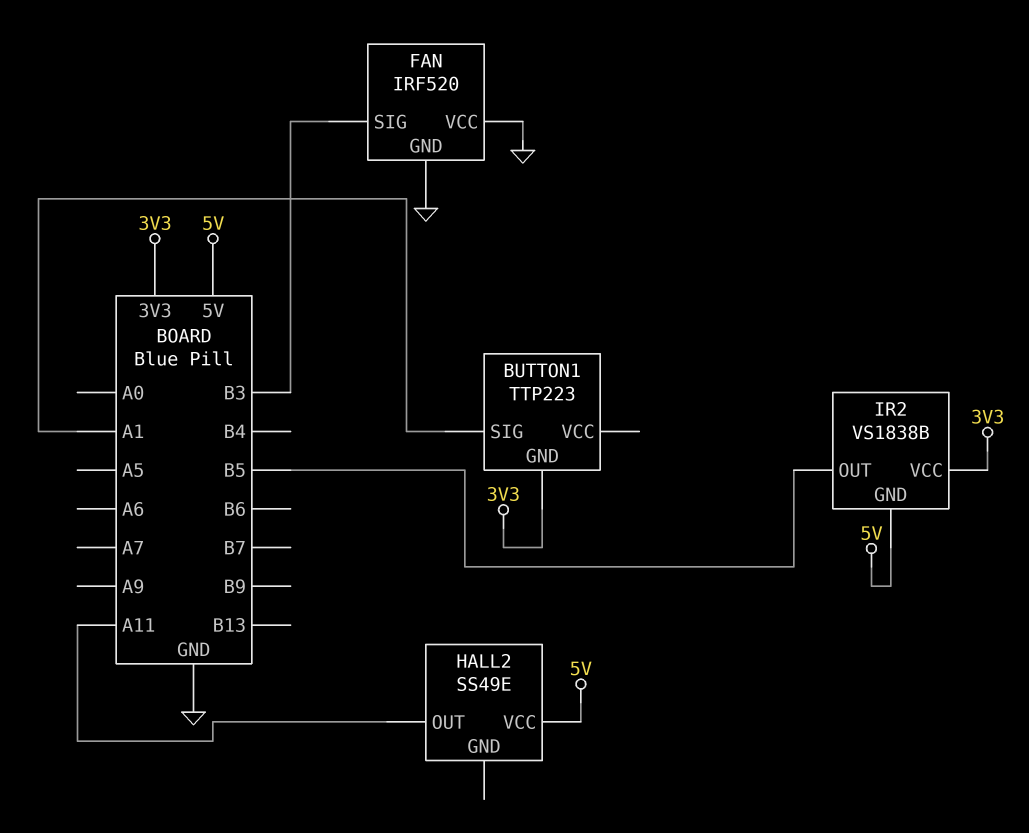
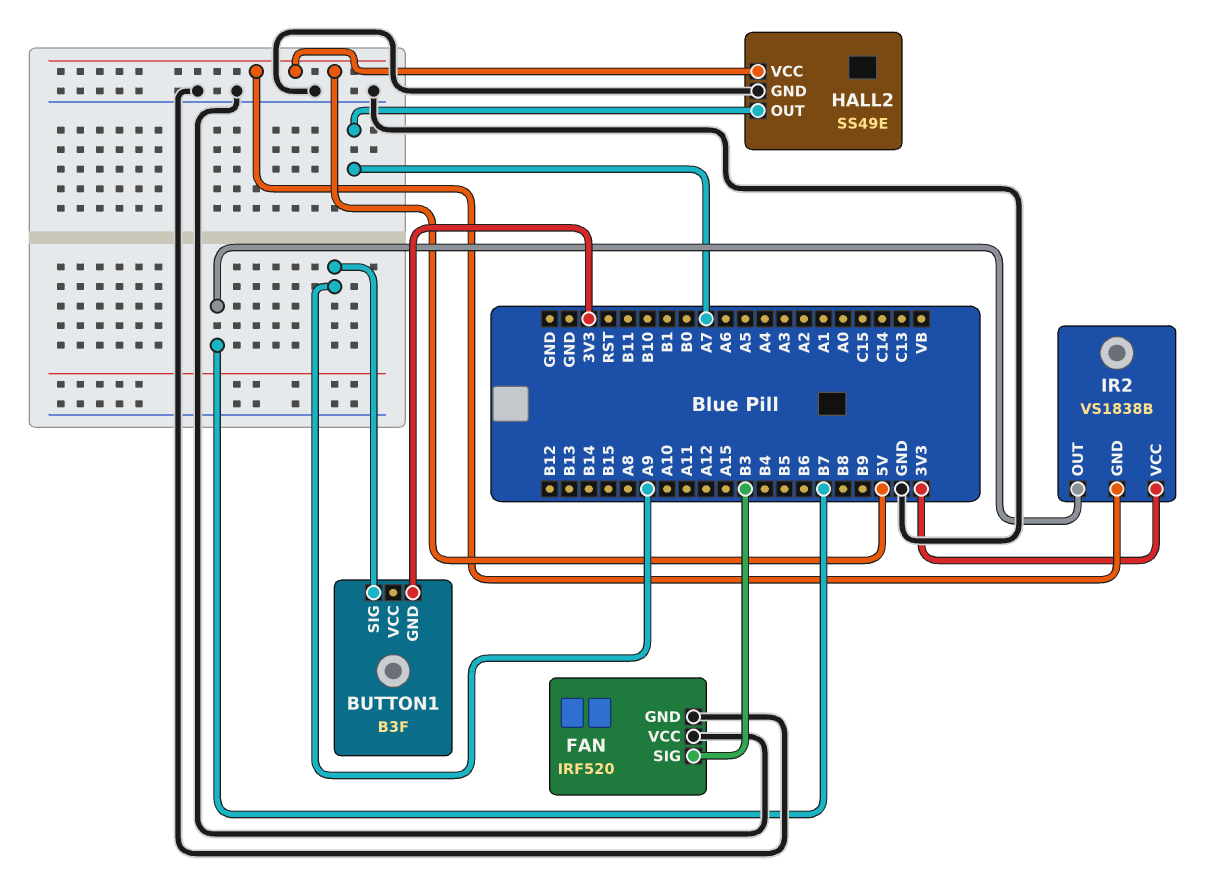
BUTTON1: TTP223 -> B3F
BUTTON1 pin SIG: A1 -> A9
HALL2 pin GND: none -> GND
HALL2 pin OUT: A11 -> A7
IR2 pin OUT: B5 -> B7

